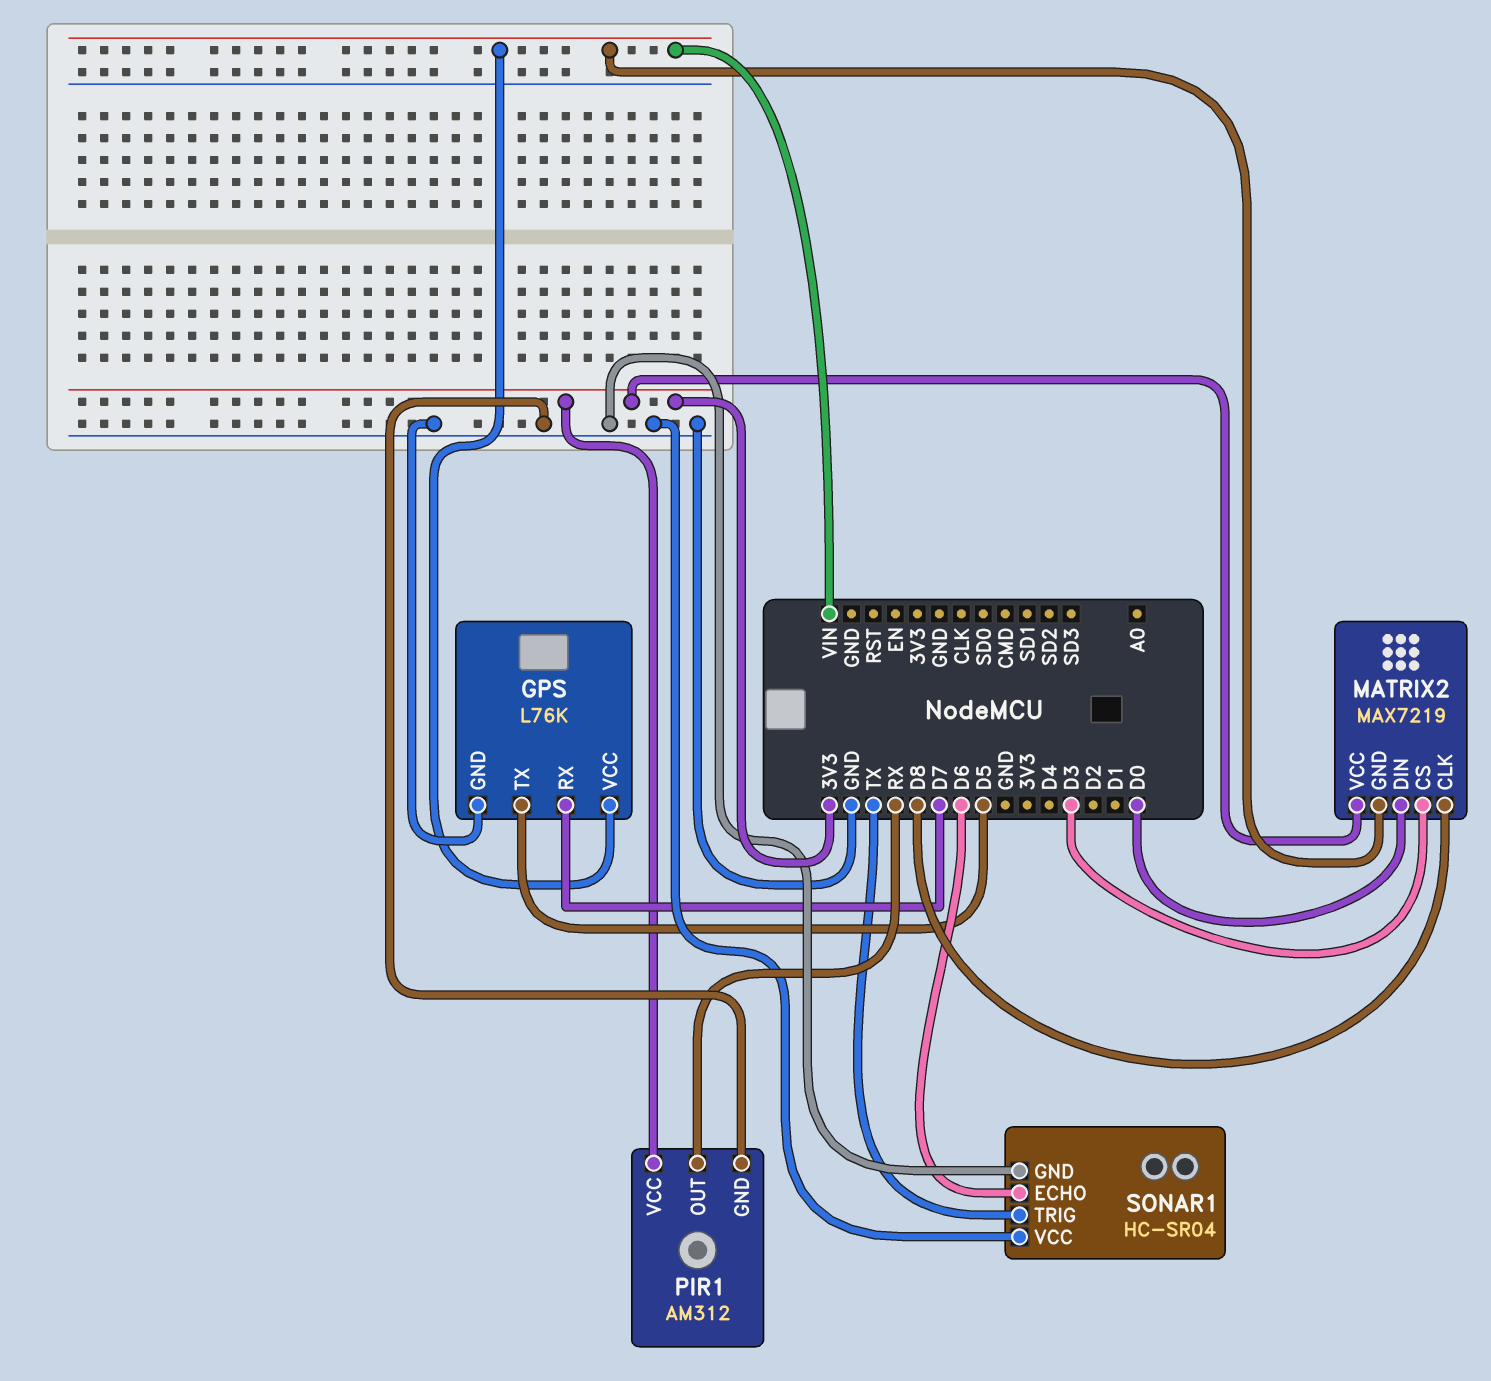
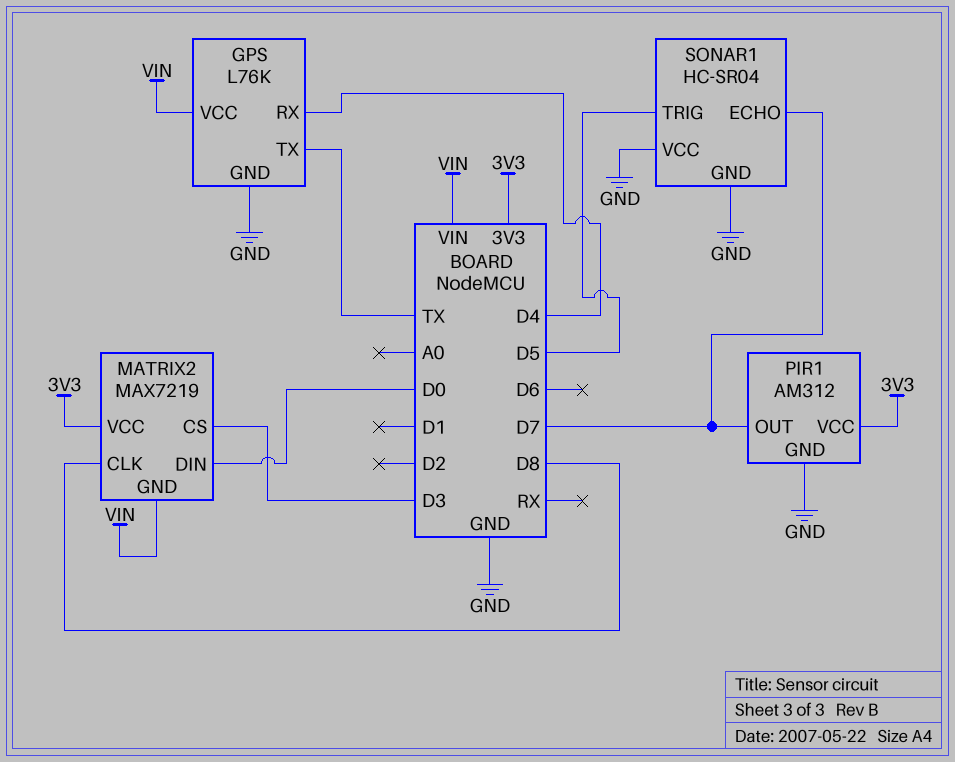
GPS pin RX: D7 -> D4
GPS pin TX: D5 -> TX
PIR1 pin OUT: RX -> D7
SONAR1 pin ECHO: D6 -> D7
SONAR1 pin TRIG: TX -> D5

